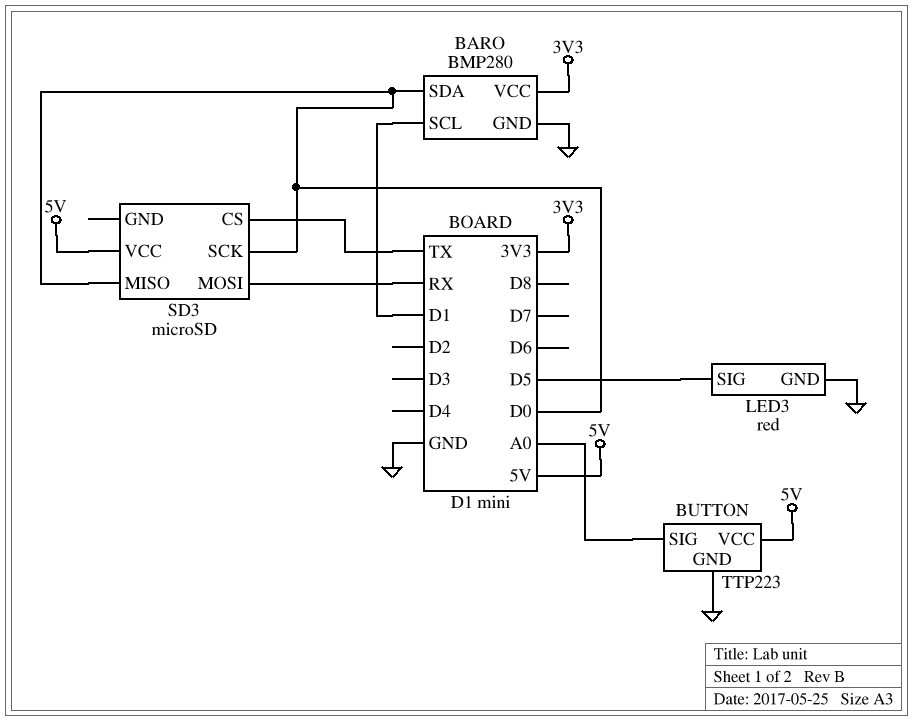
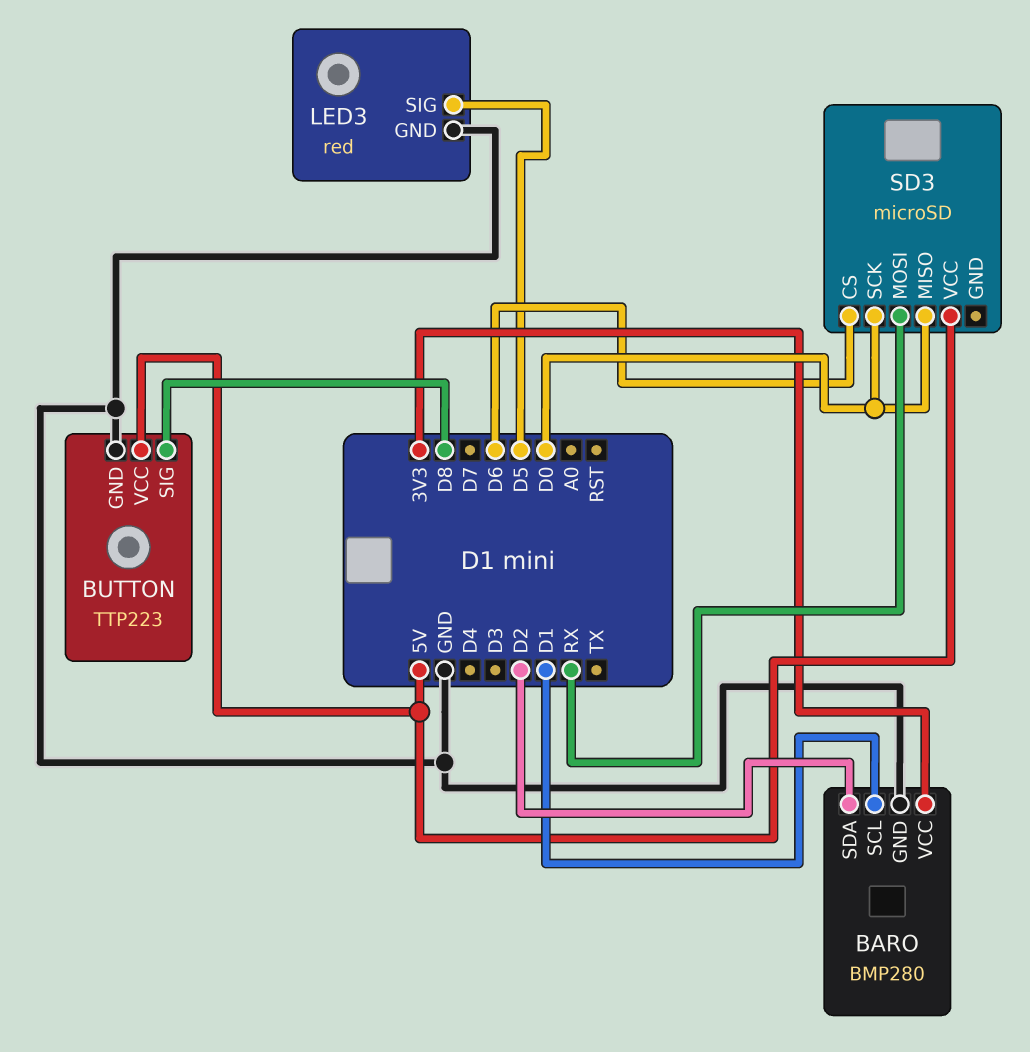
BARO pin SDA: D0 -> D2
BUTTON pin SIG: A0 -> D8
SD3 pin CS: TX -> D6

